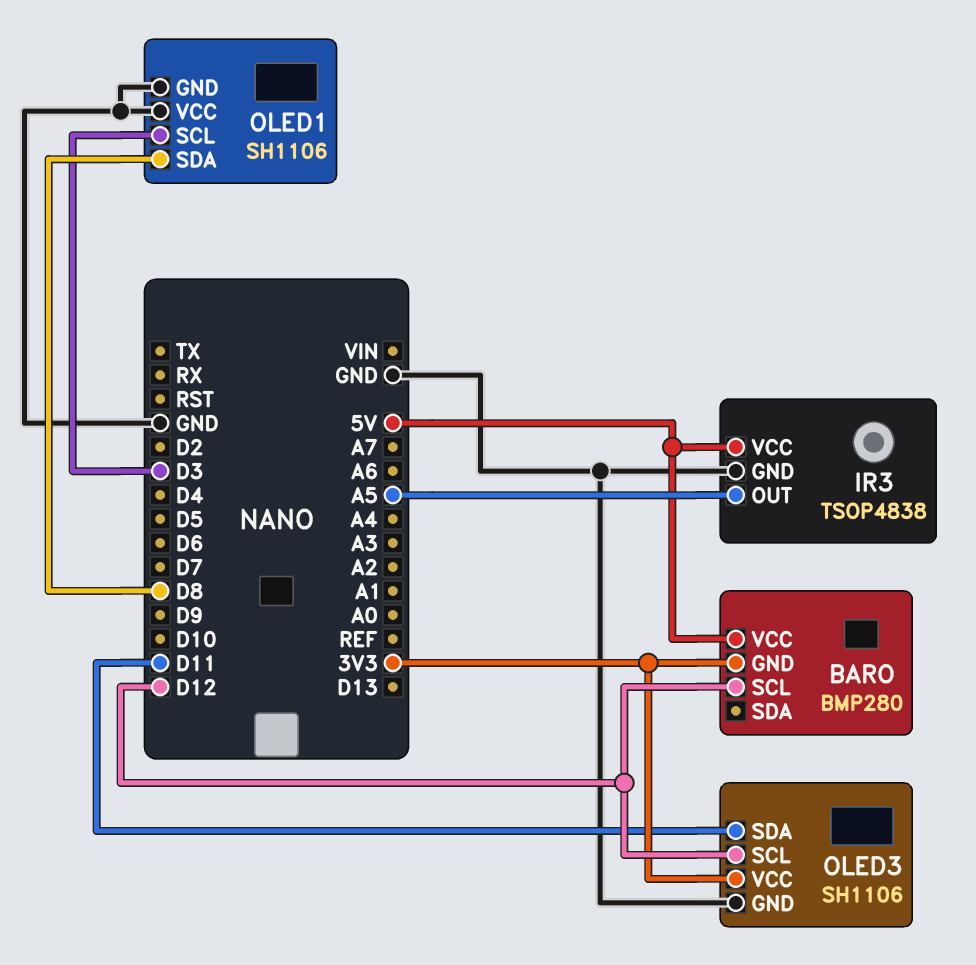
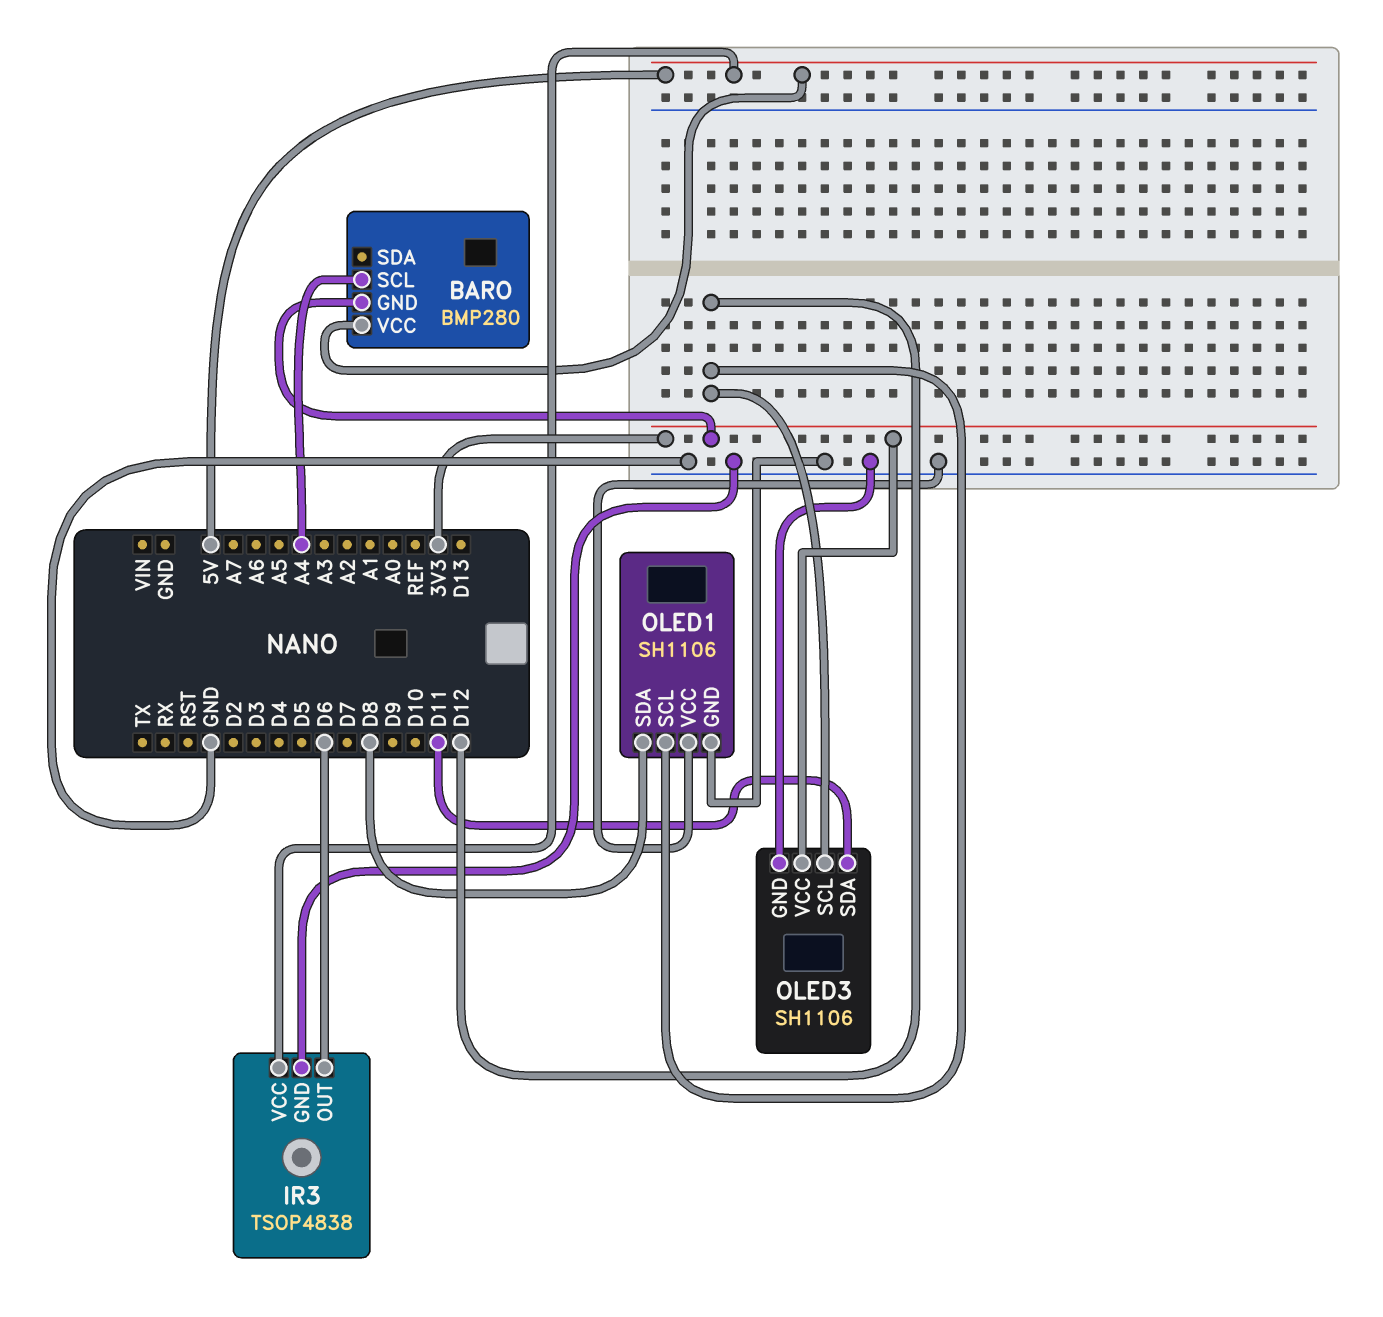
BARO pin SCL: D12 -> A4
IR3 pin OUT: A5 -> D6
OLED1 pin SCL: D3 -> D12

